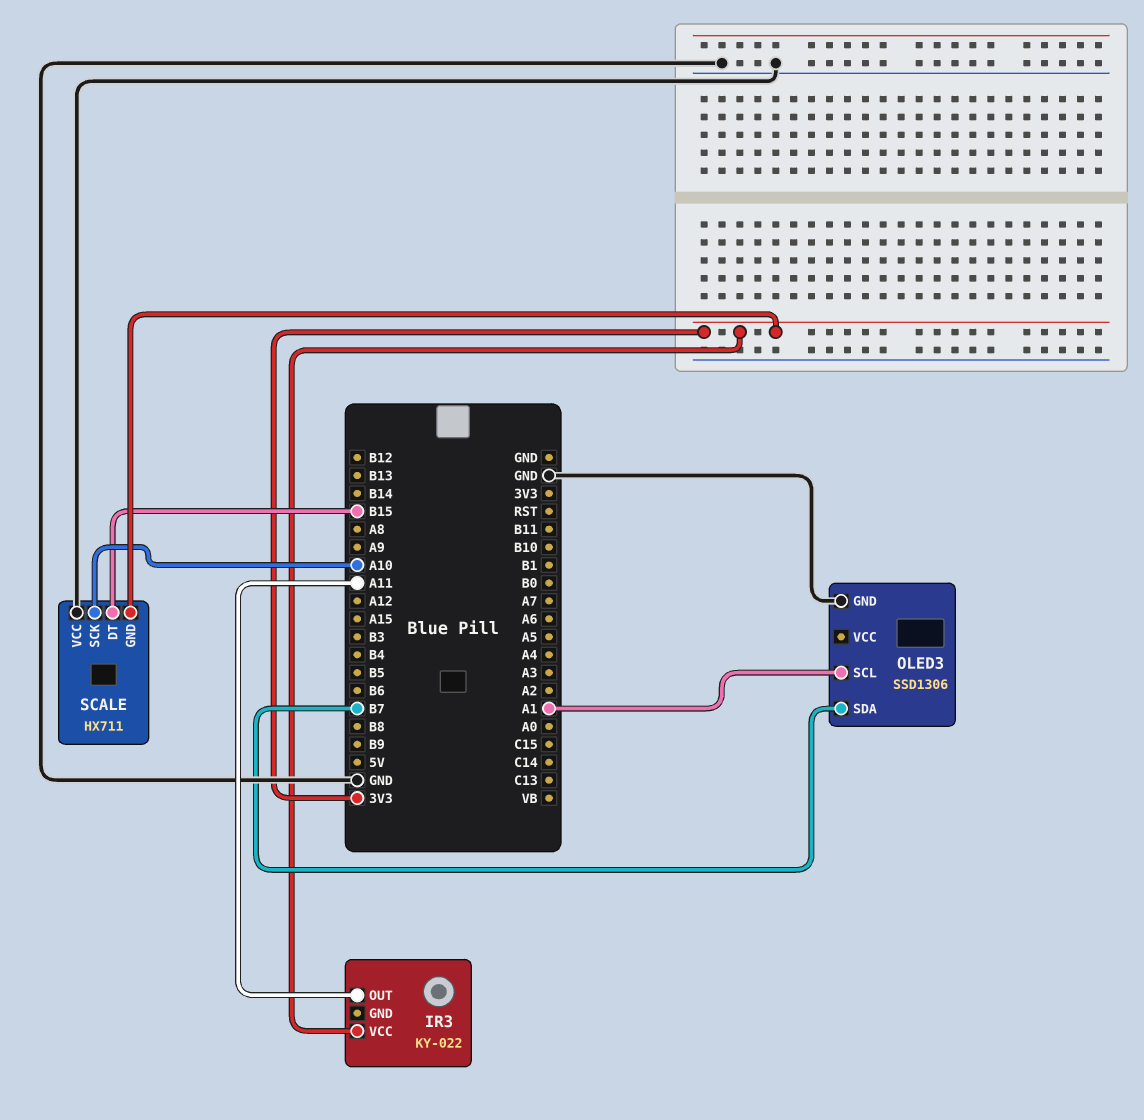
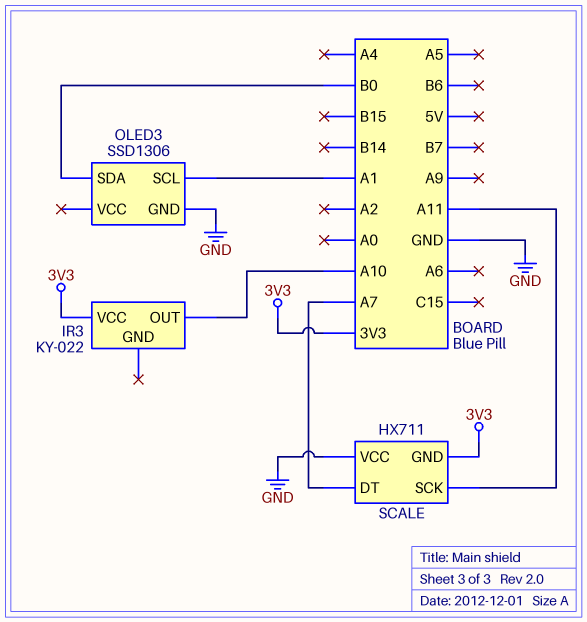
IR3 pin OUT: A11 -> A10
OLED3 pin SDA: B7 -> B0
SCALE pin DT: B15 -> A7
SCALE pin SCK: A10 -> A11

